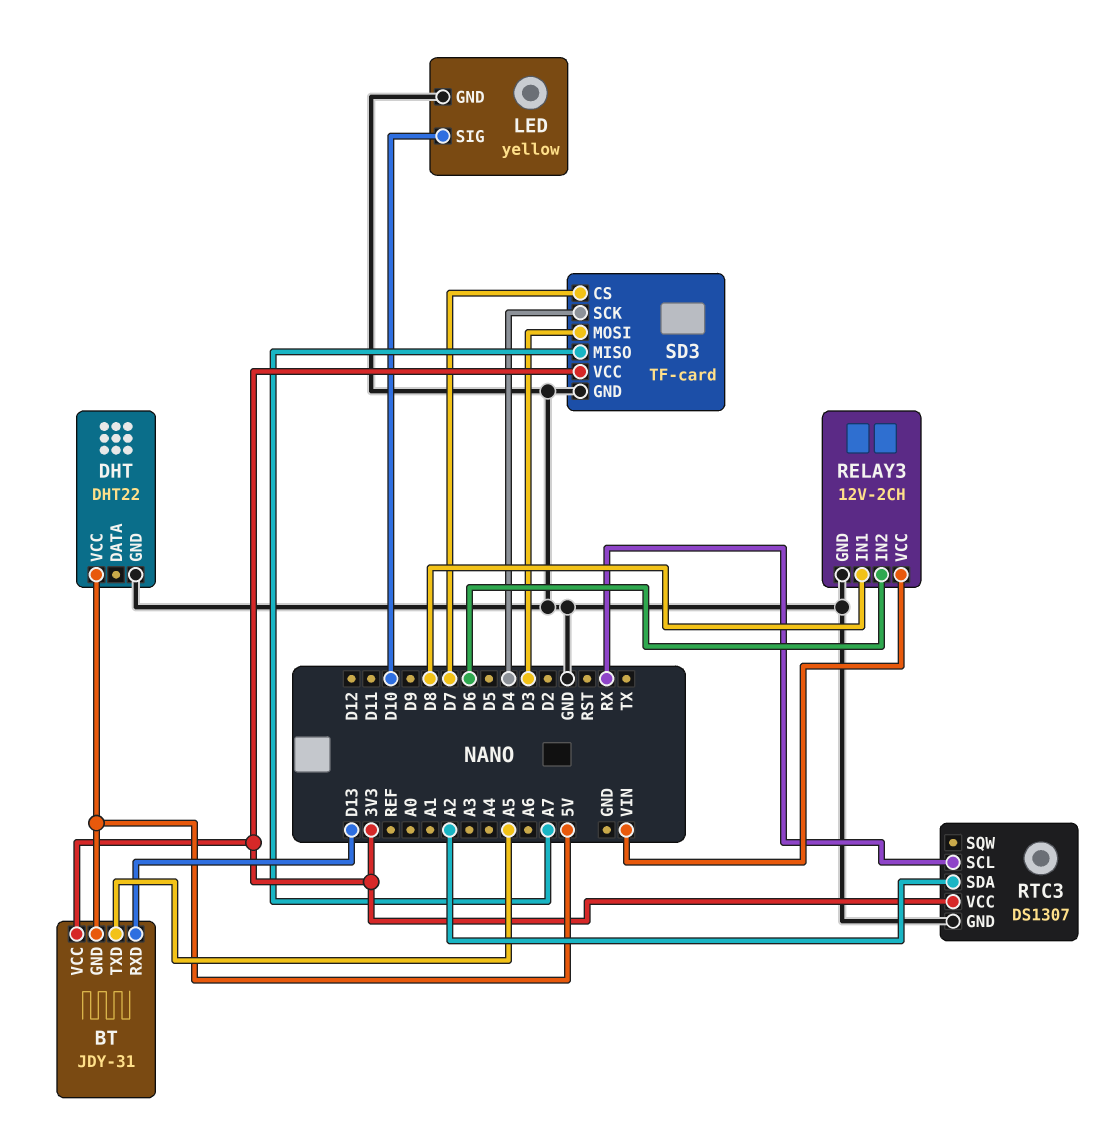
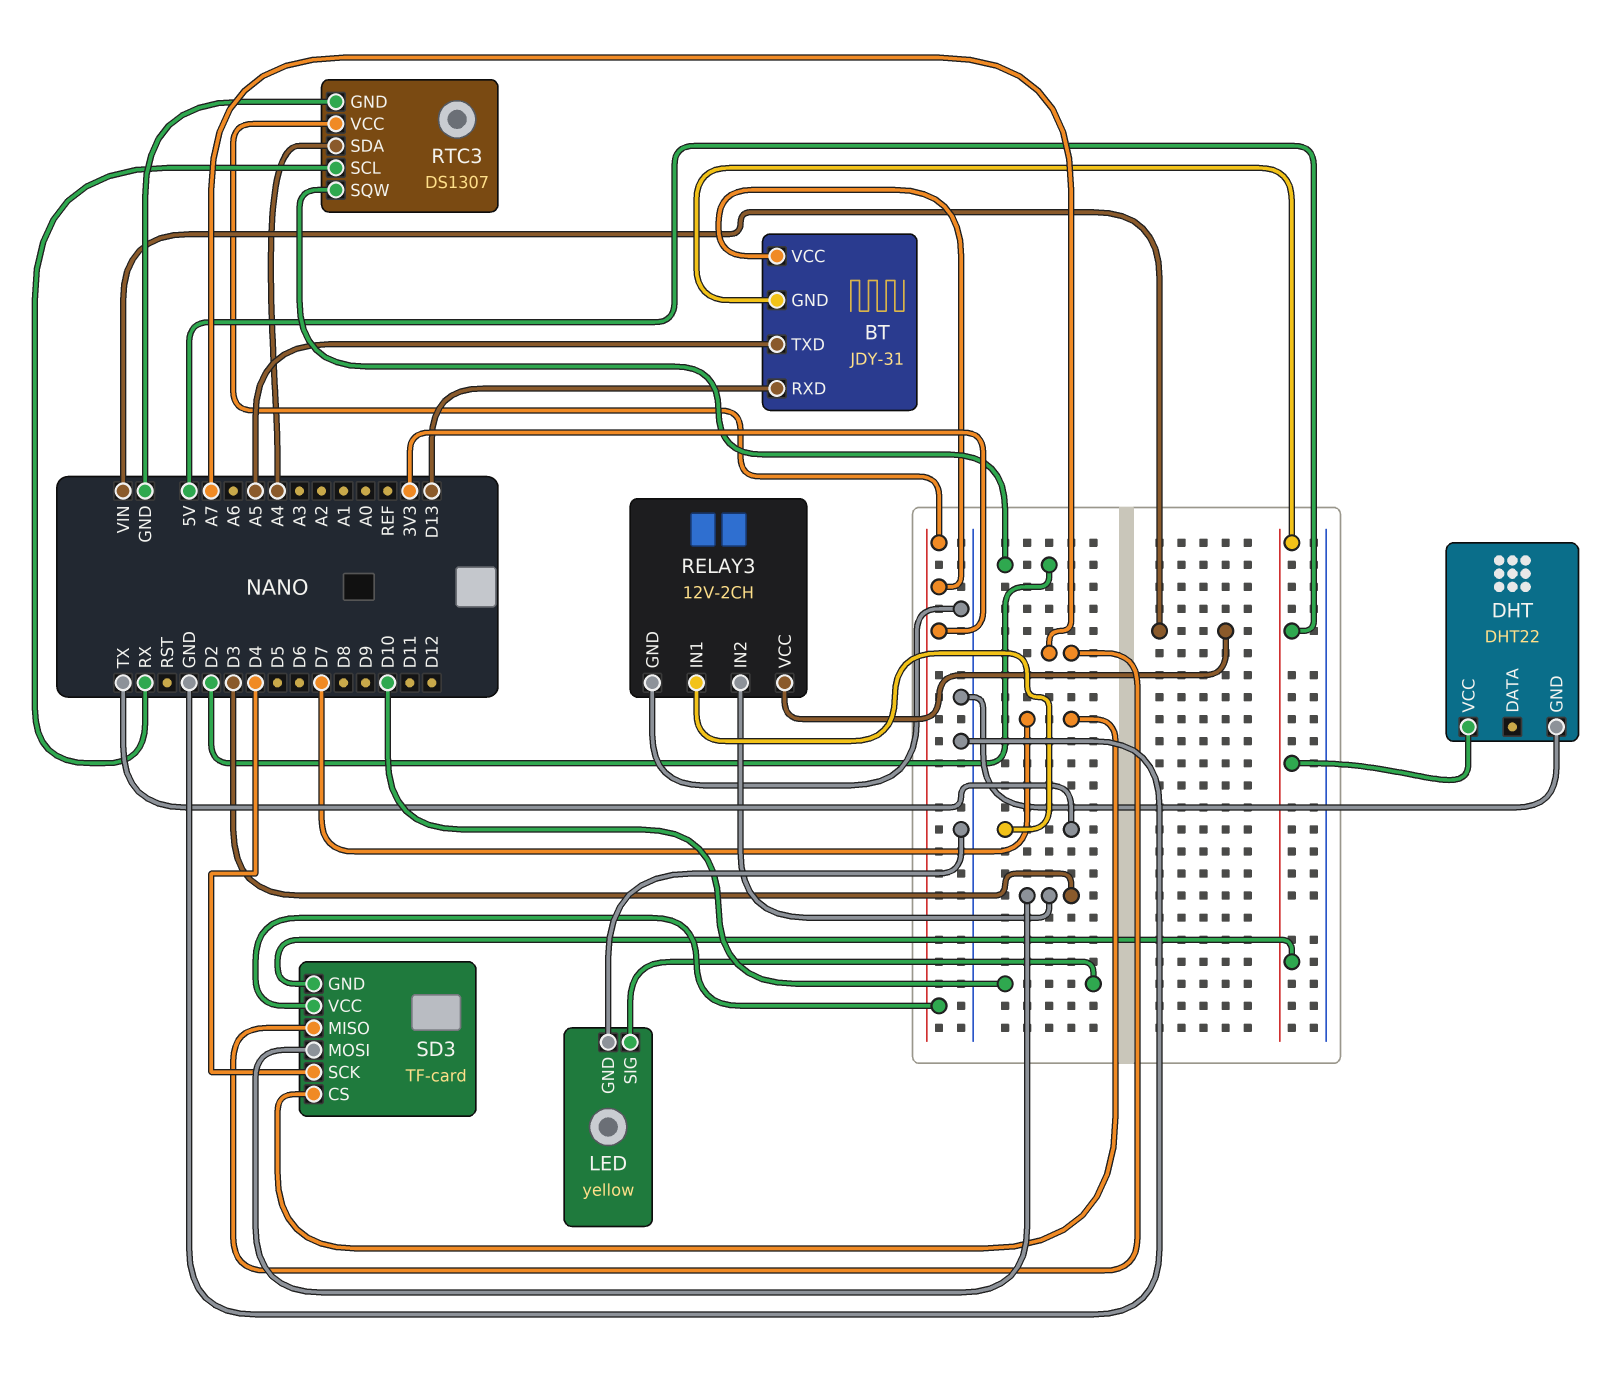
RELAY3 pin IN1: D8 -> TX
RELAY3 pin IN2: D6 -> D3
RTC3 pin SDA: A2 -> A4
RTC3 pin SQW: none -> D2
SD3 pin GND: GND -> 5V

